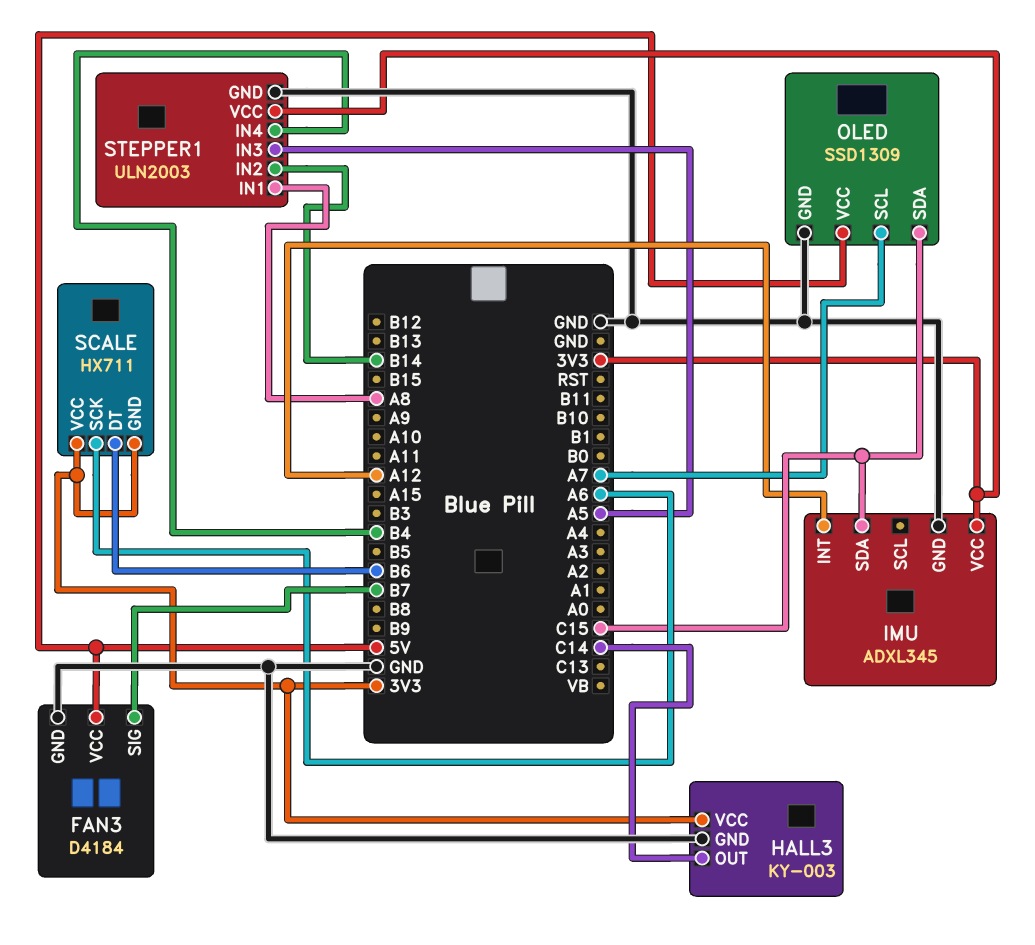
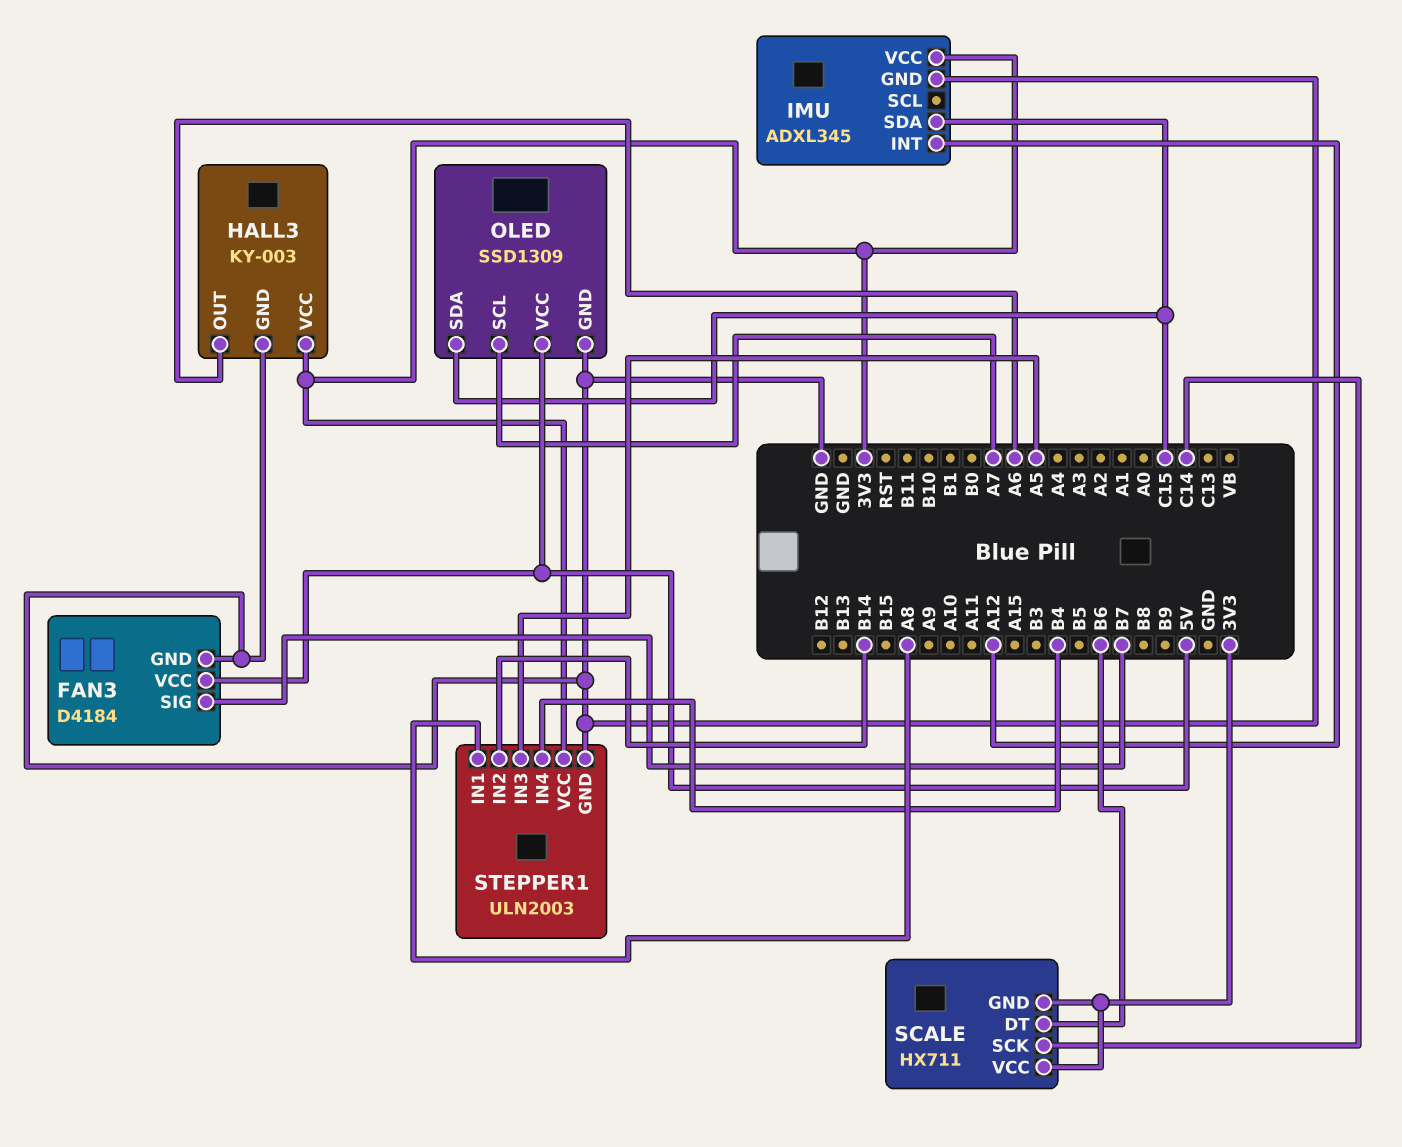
HALL3 pin OUT: C14 -> A6
SCALE pin SCK: A6 -> C14

